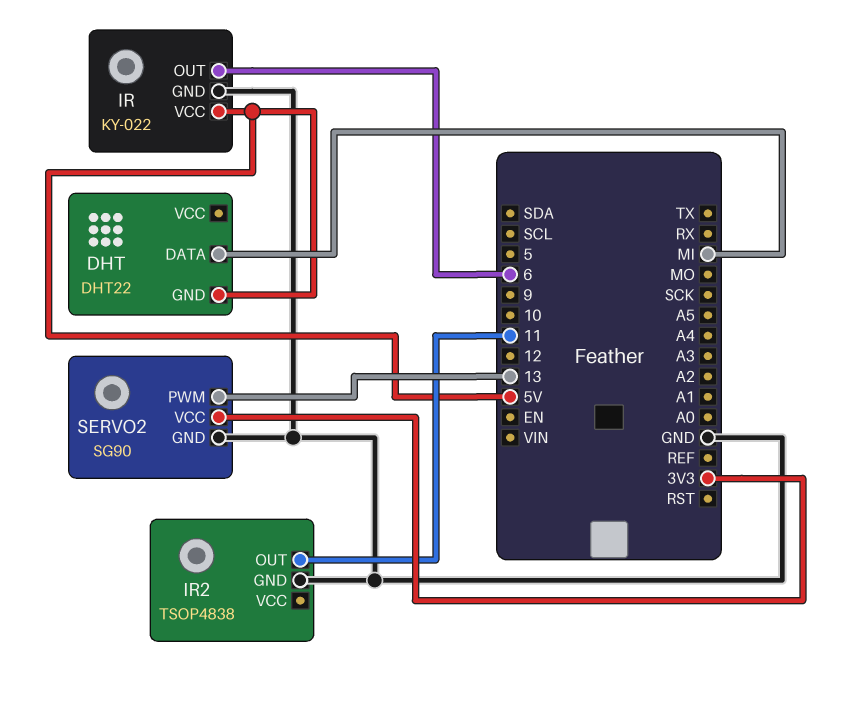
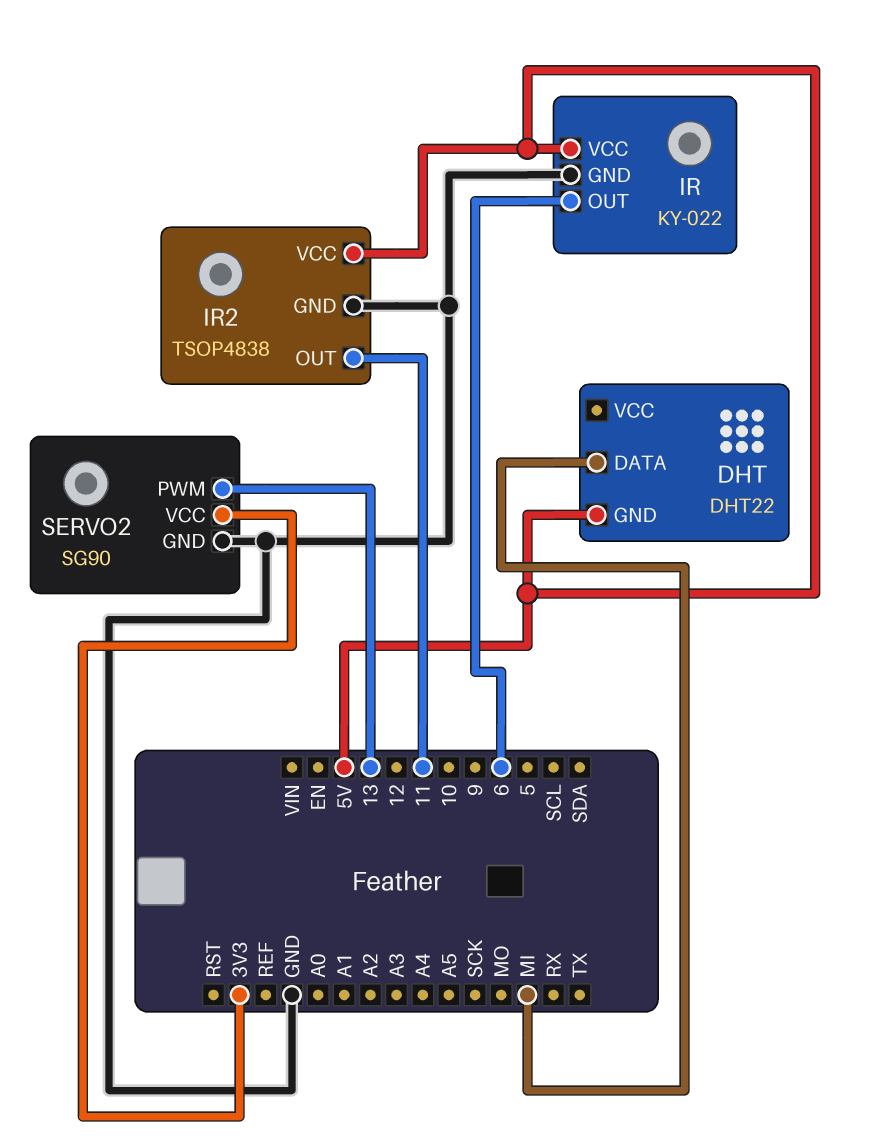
IR2 pin VCC: none -> 5V

